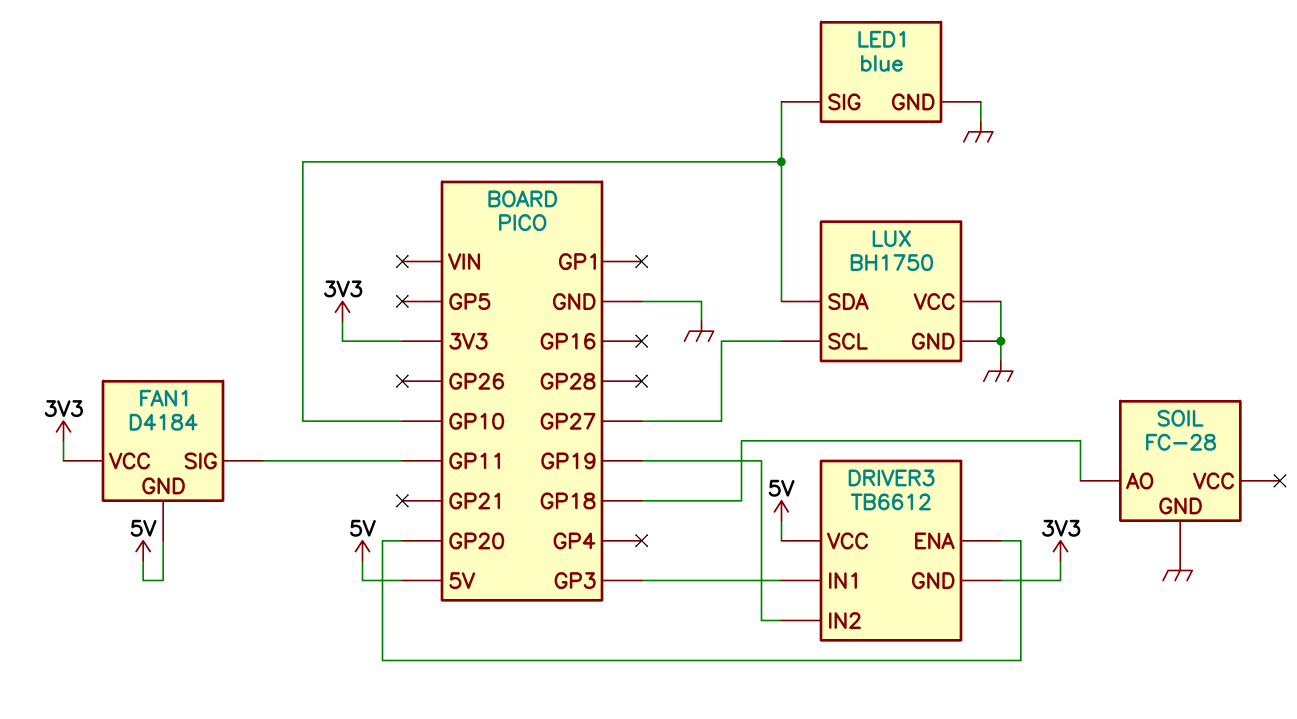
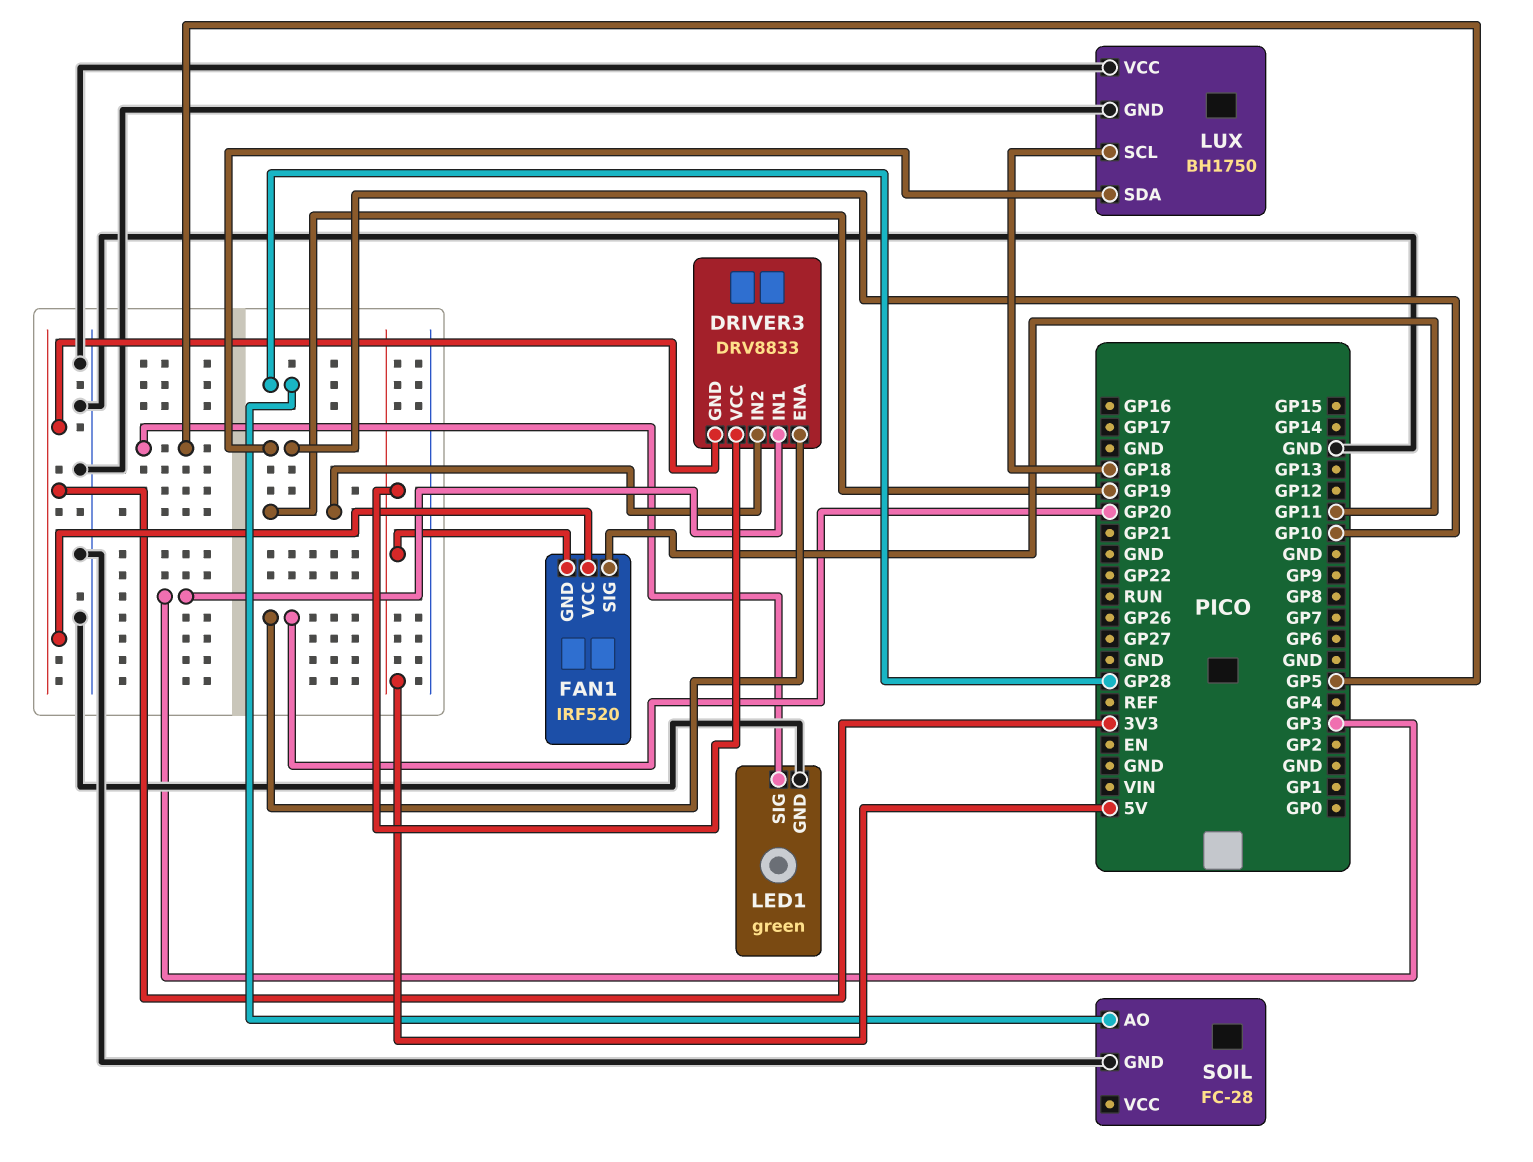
DRIVER3: TB6612 -> DRV8833
FAN1: D4184 -> IRF520
LED1: blue -> green
LED1 pin SIG: GP10 -> GP5
LUX pin SCL: GP27 -> GP18
SOIL pin AO: GP18 -> GP28

